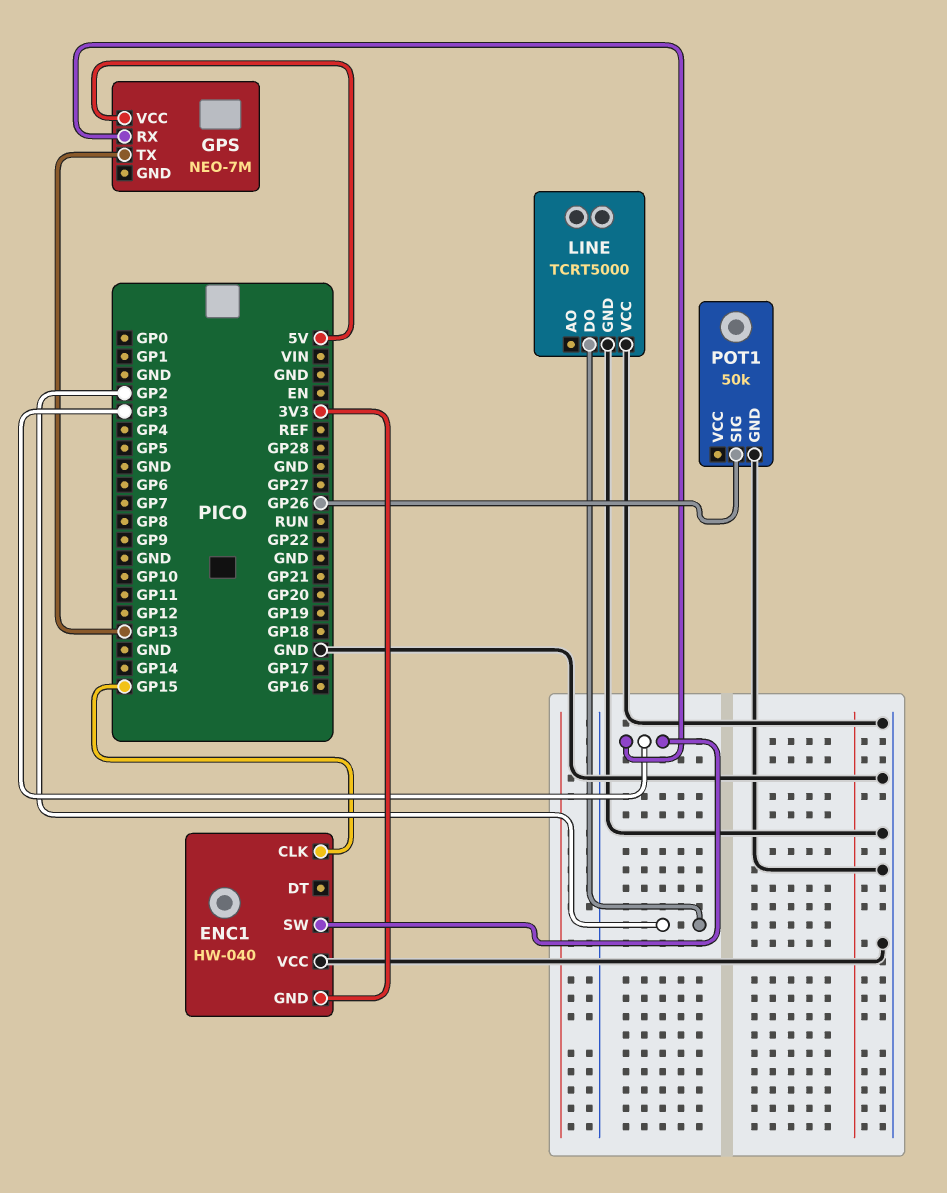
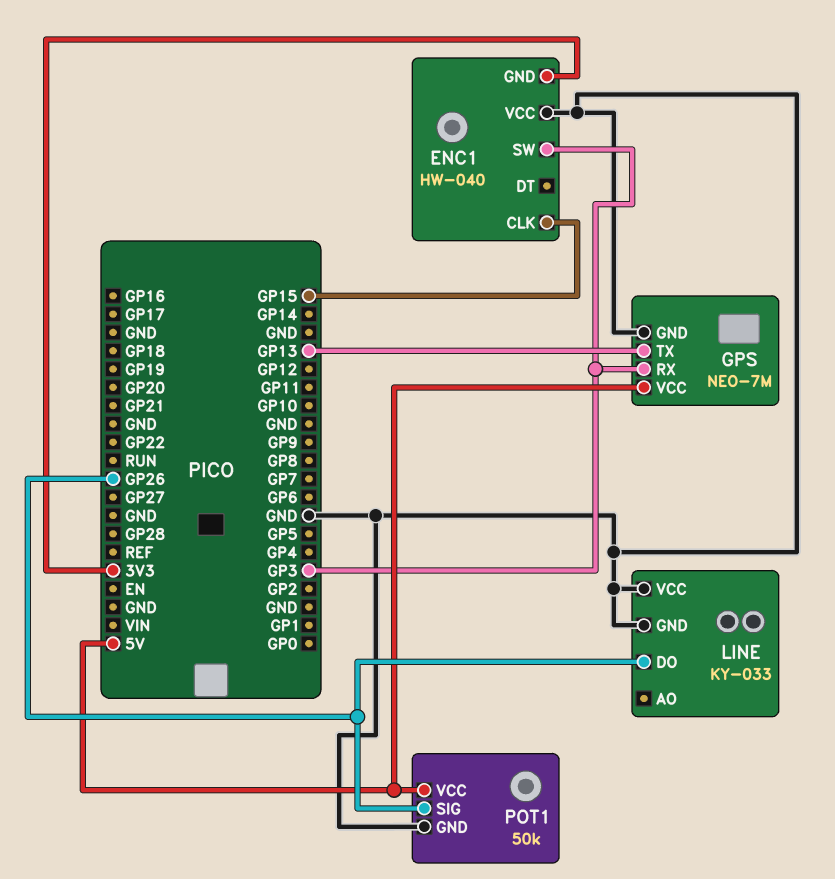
GPS pin GND: none -> GND
LINE: TCRT5000 -> KY-033
LINE pin DO: GP2 -> GP26
POT1 pin VCC: none -> 5V

